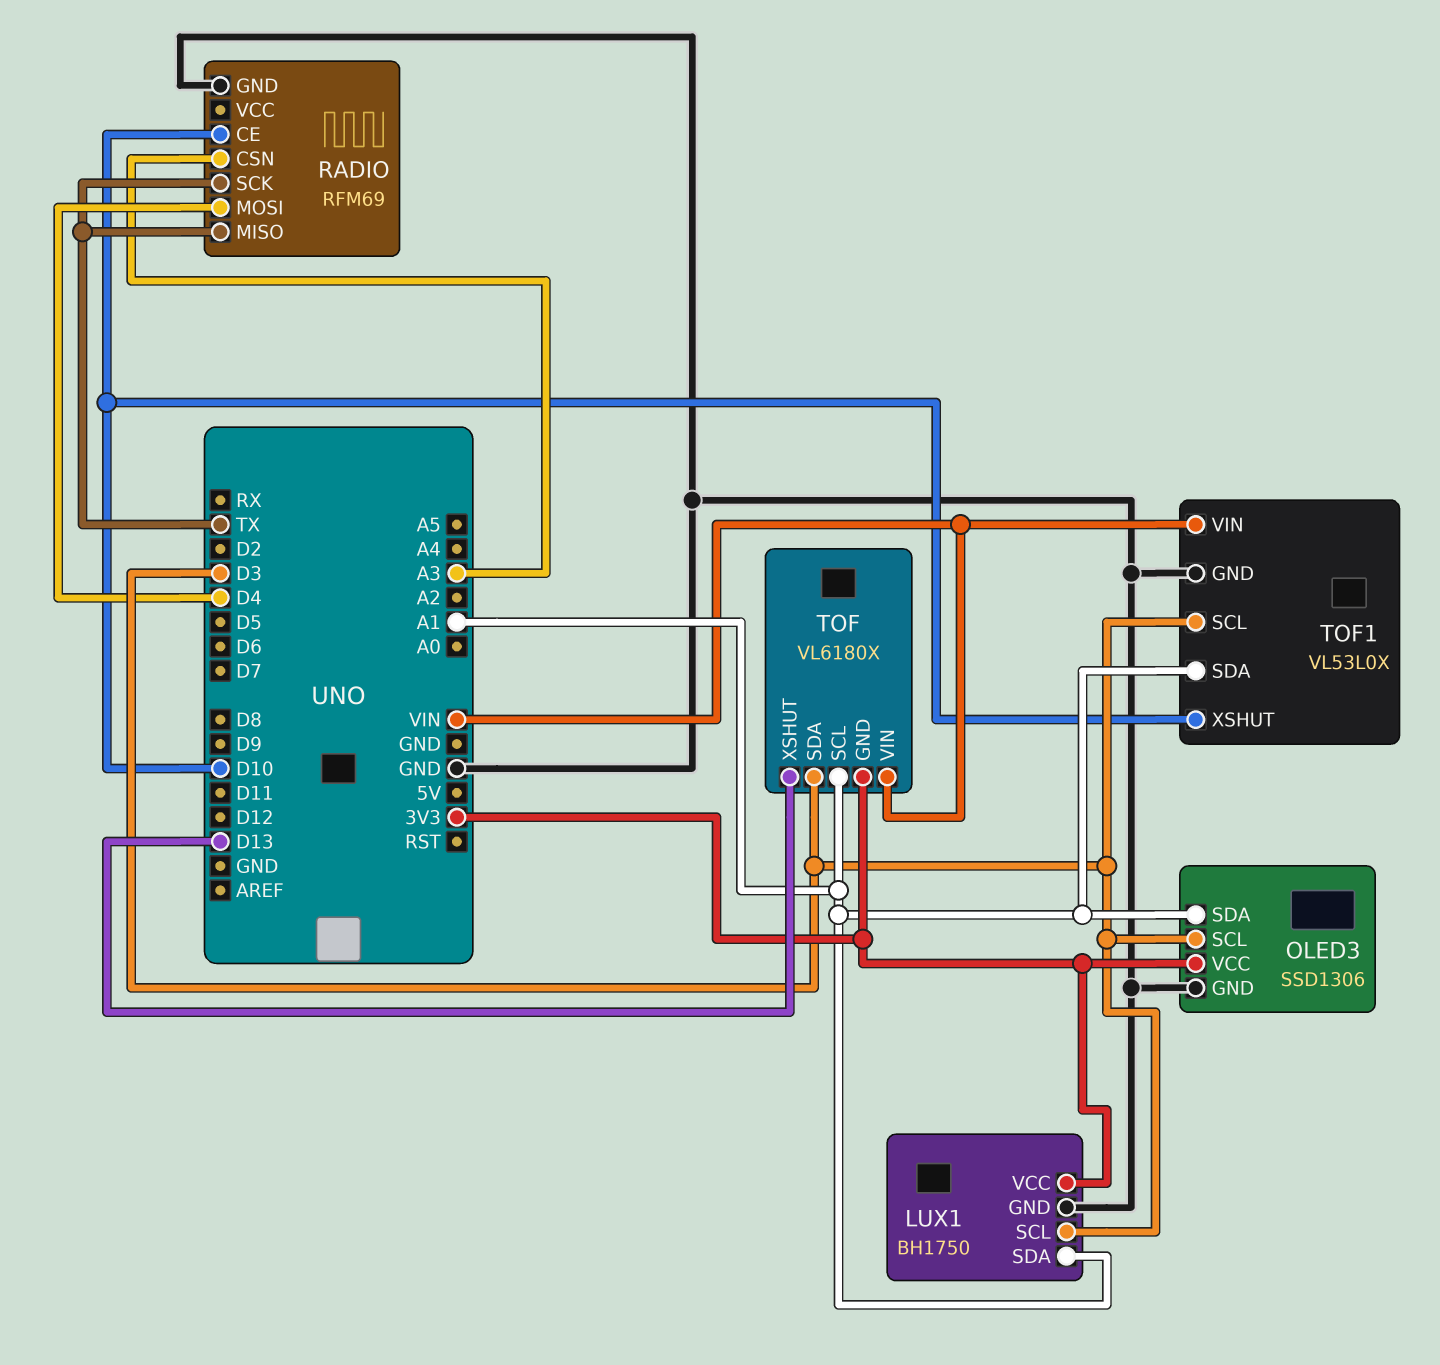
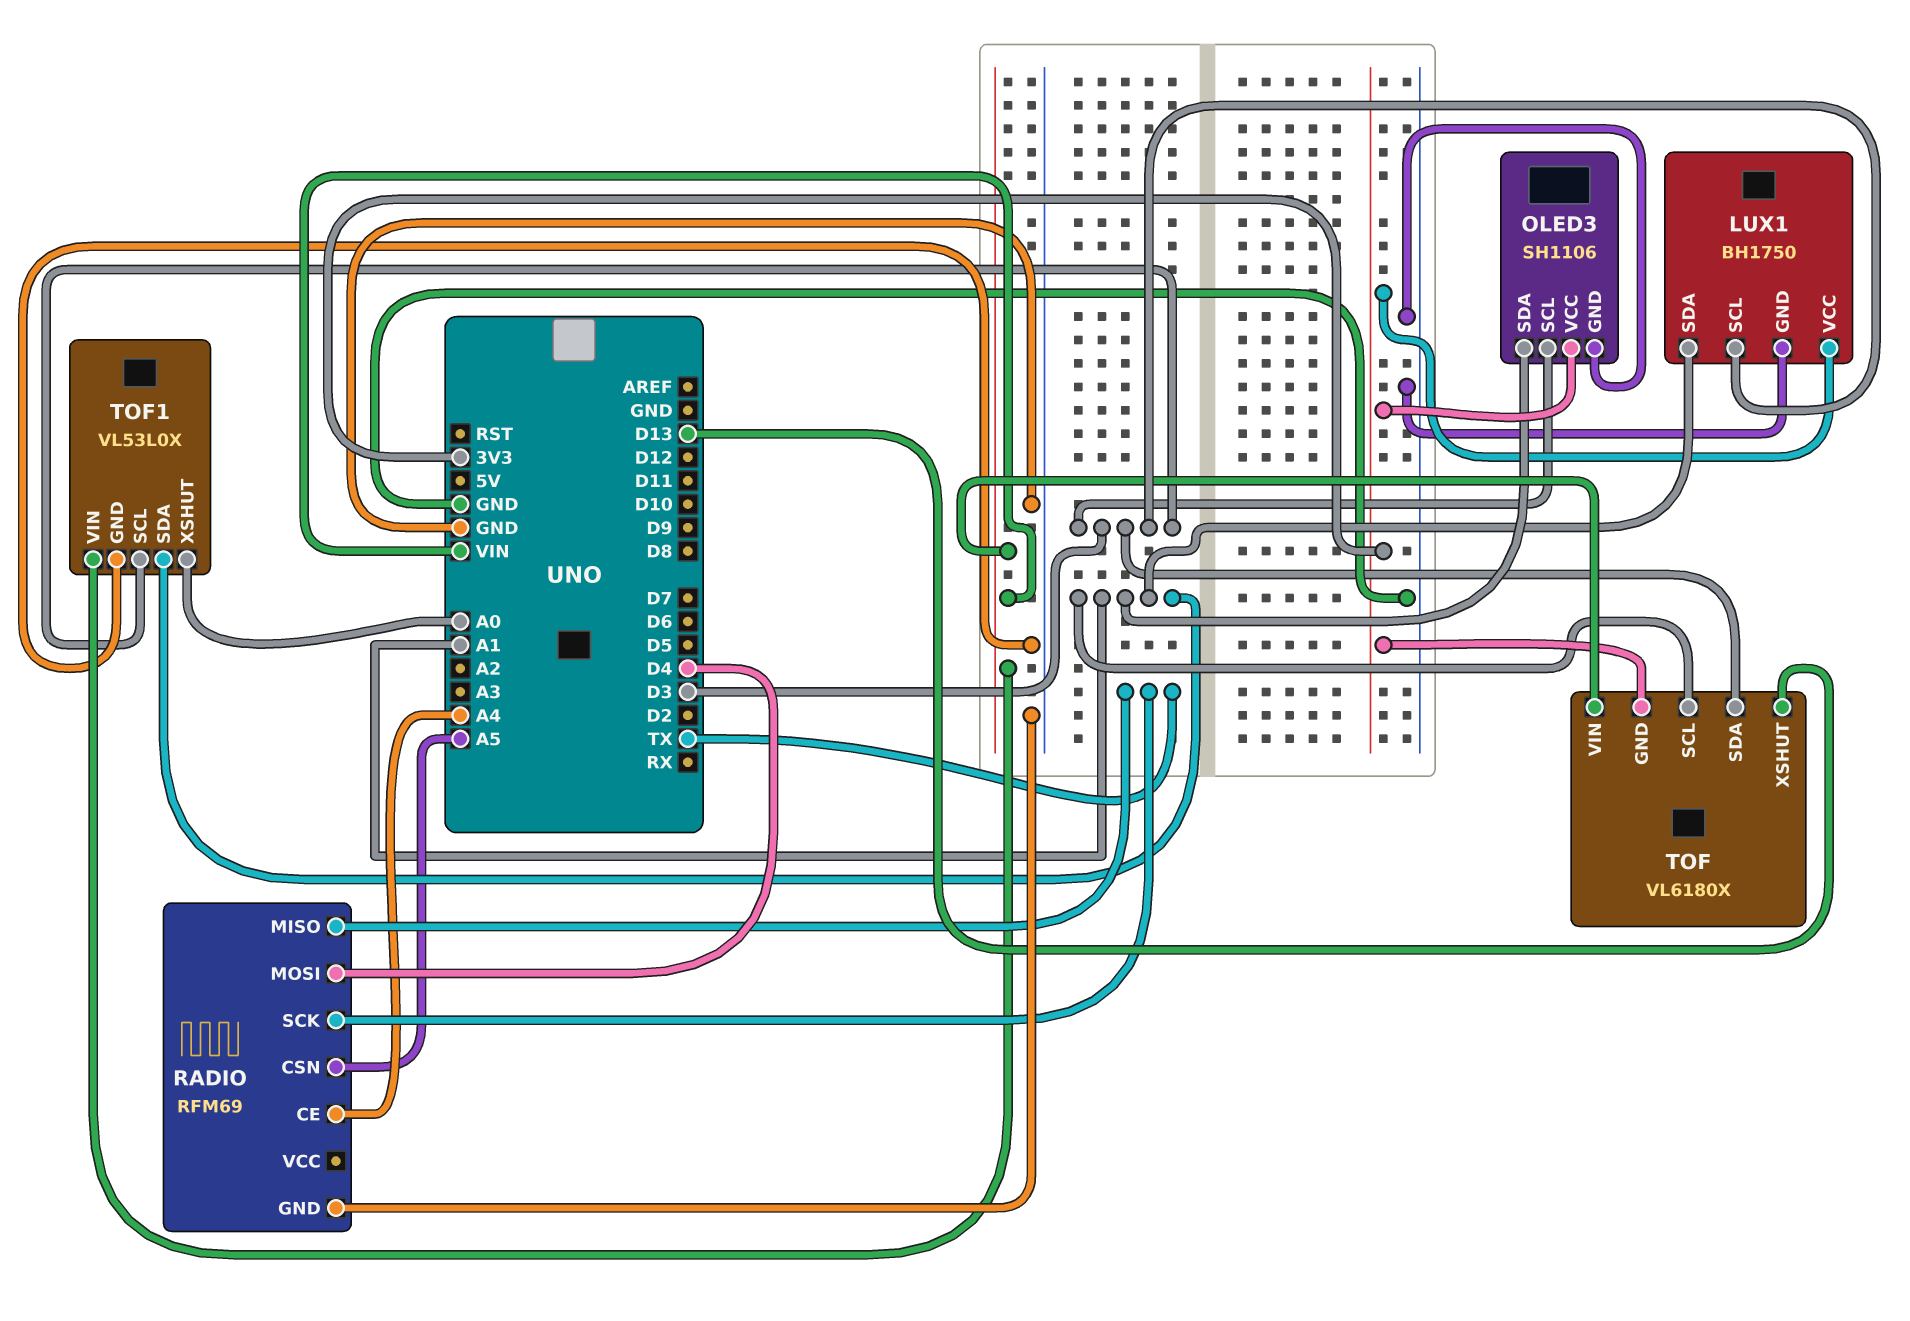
OLED3: SSD1306 -> SH1106
RADIO pin CE: D10 -> A4
RADIO pin CSN: A3 -> A5
TOF1 pin XSHUT: D10 -> A0

